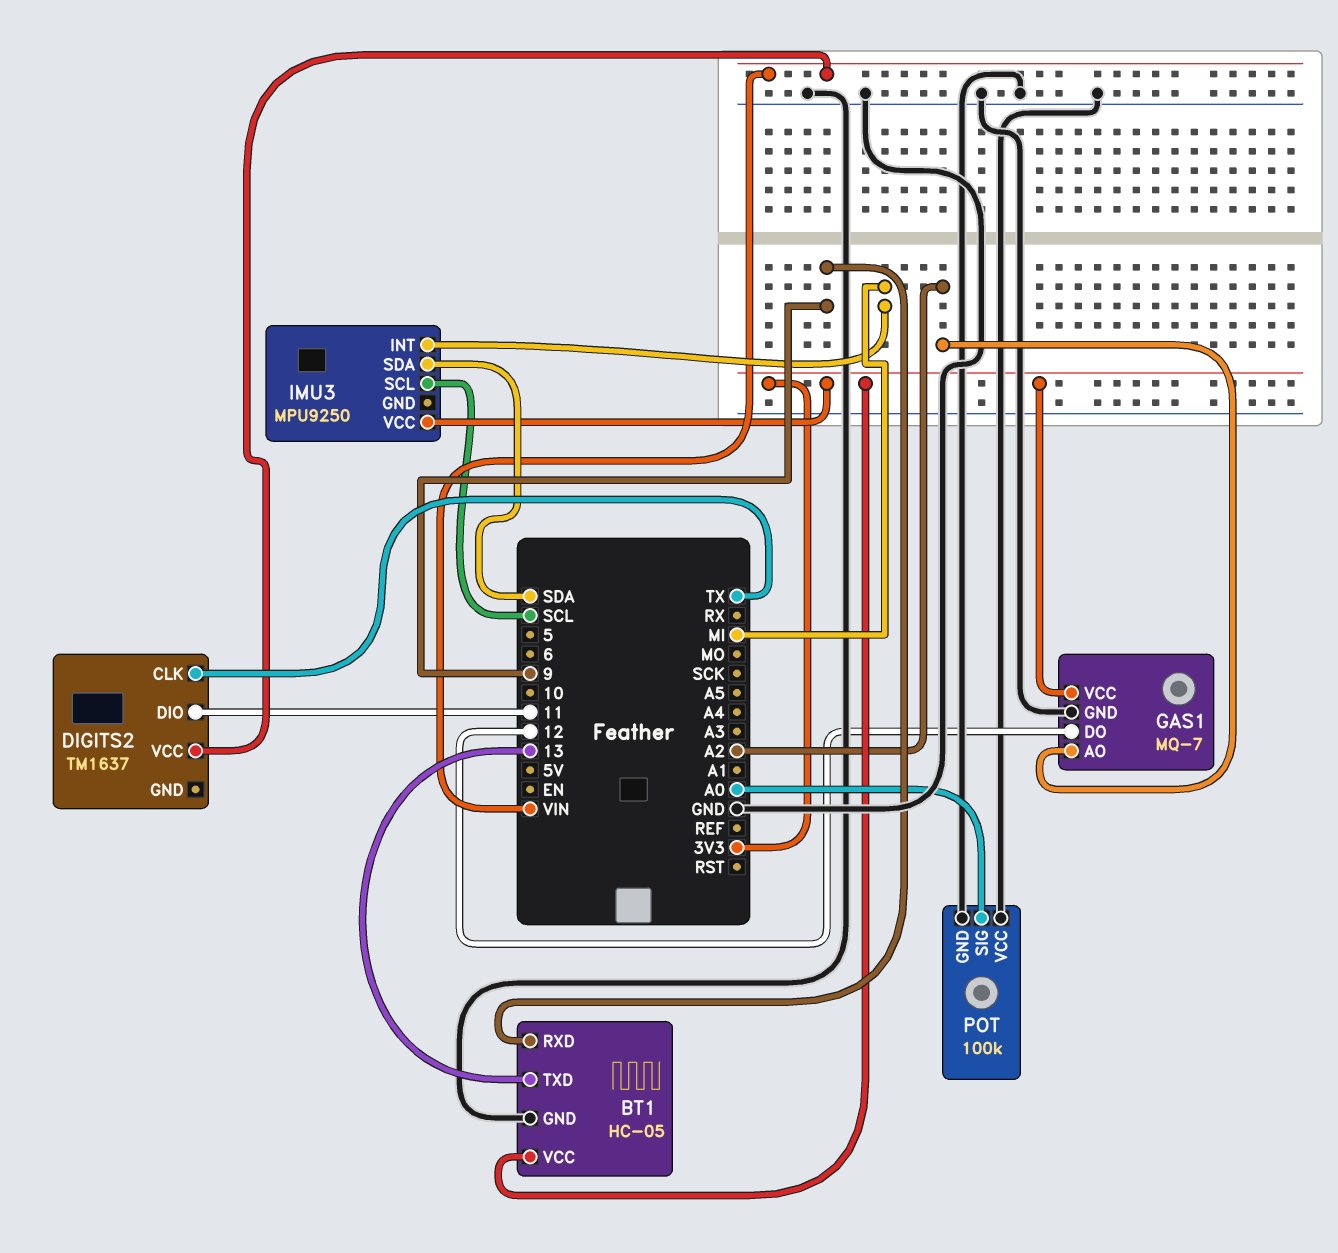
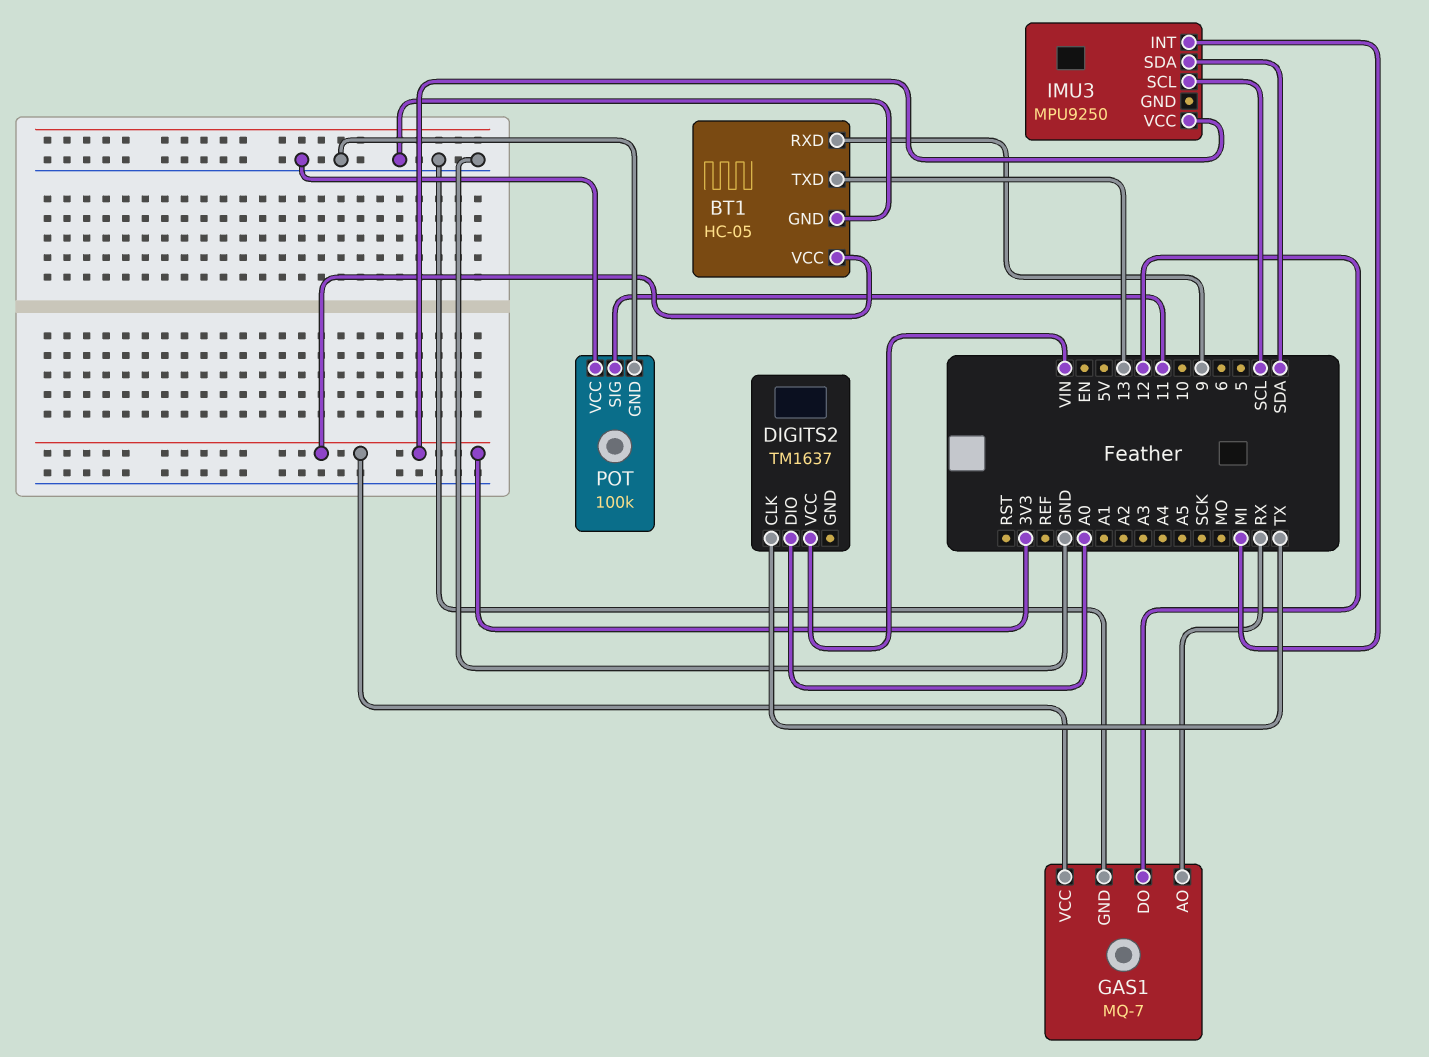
DIGITS2 pin DIO: 11 -> A0
GAS1 pin AO: A2 -> RX
POT pin SIG: A0 -> 11

